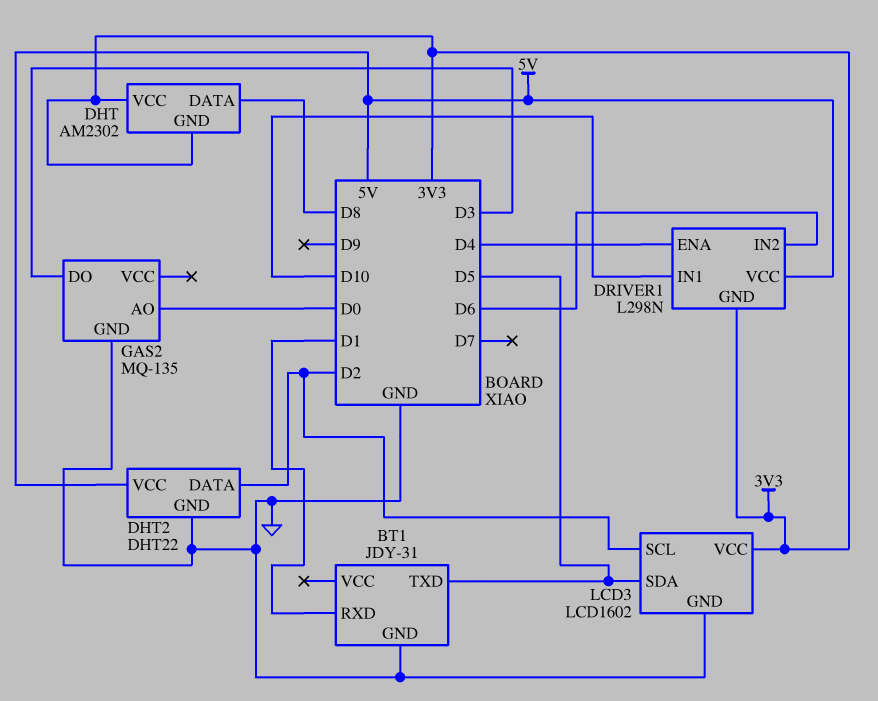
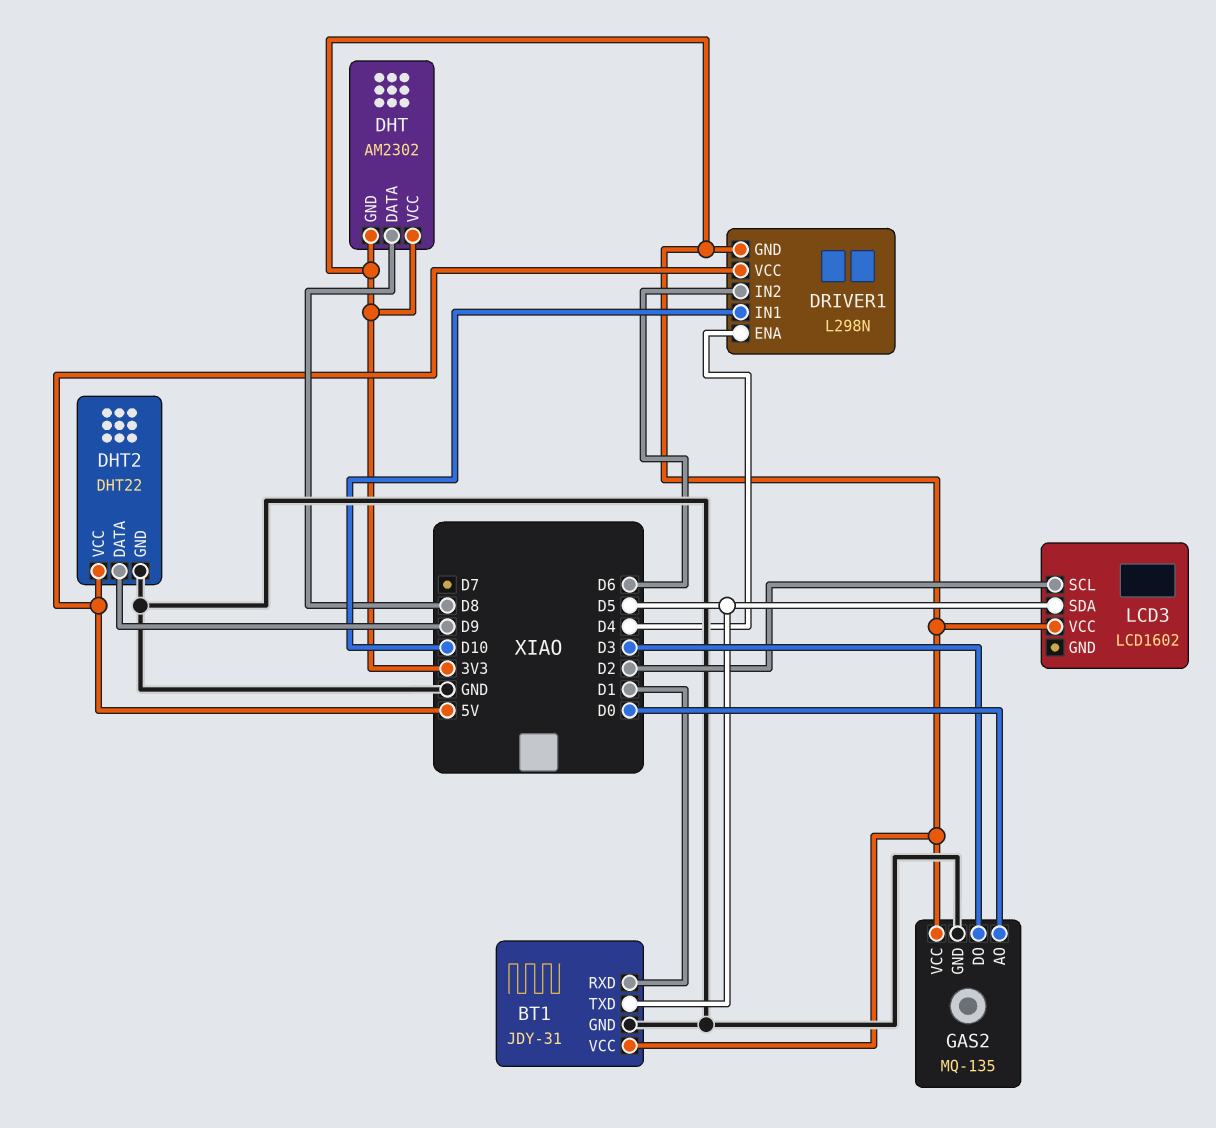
BT1 pin VCC: none -> 3V3
DHT2 pin DATA: D2 -> D9
GAS2 pin VCC: none -> 3V3
LCD3 pin GND: GND -> none

